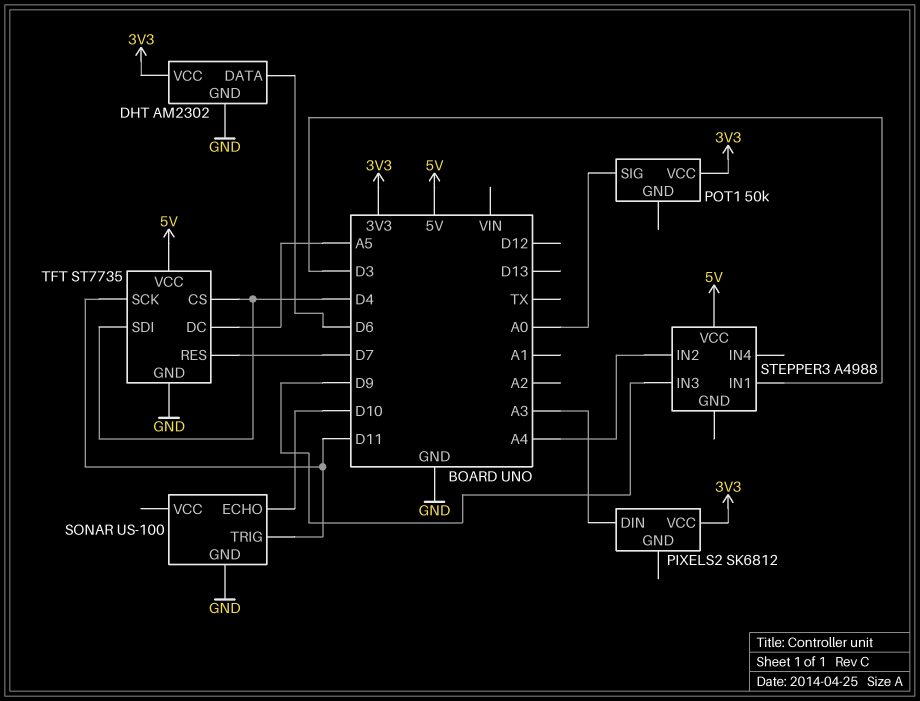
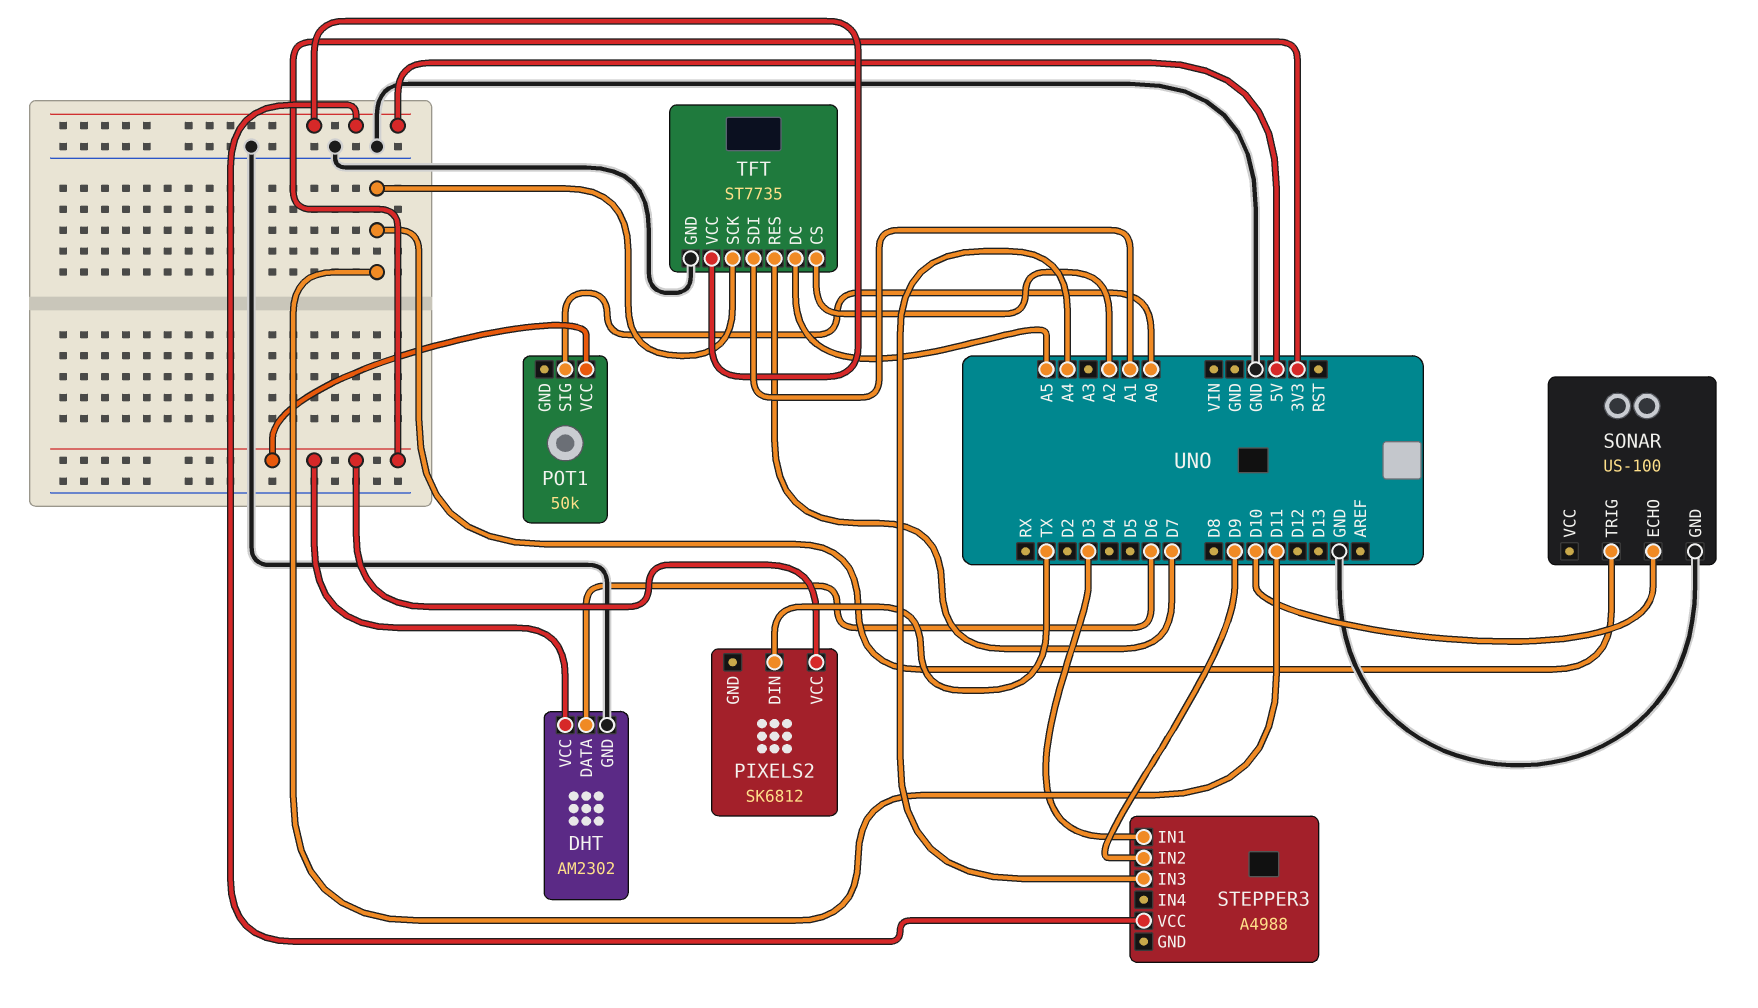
PIXELS2 pin DIN: A3 -> TX
STEPPER3 pin IN2: A4 -> D9
STEPPER3 pin IN3: D9 -> A4
TFT pin CS: D4 -> A2
TFT pin SDI: D4 -> A1

